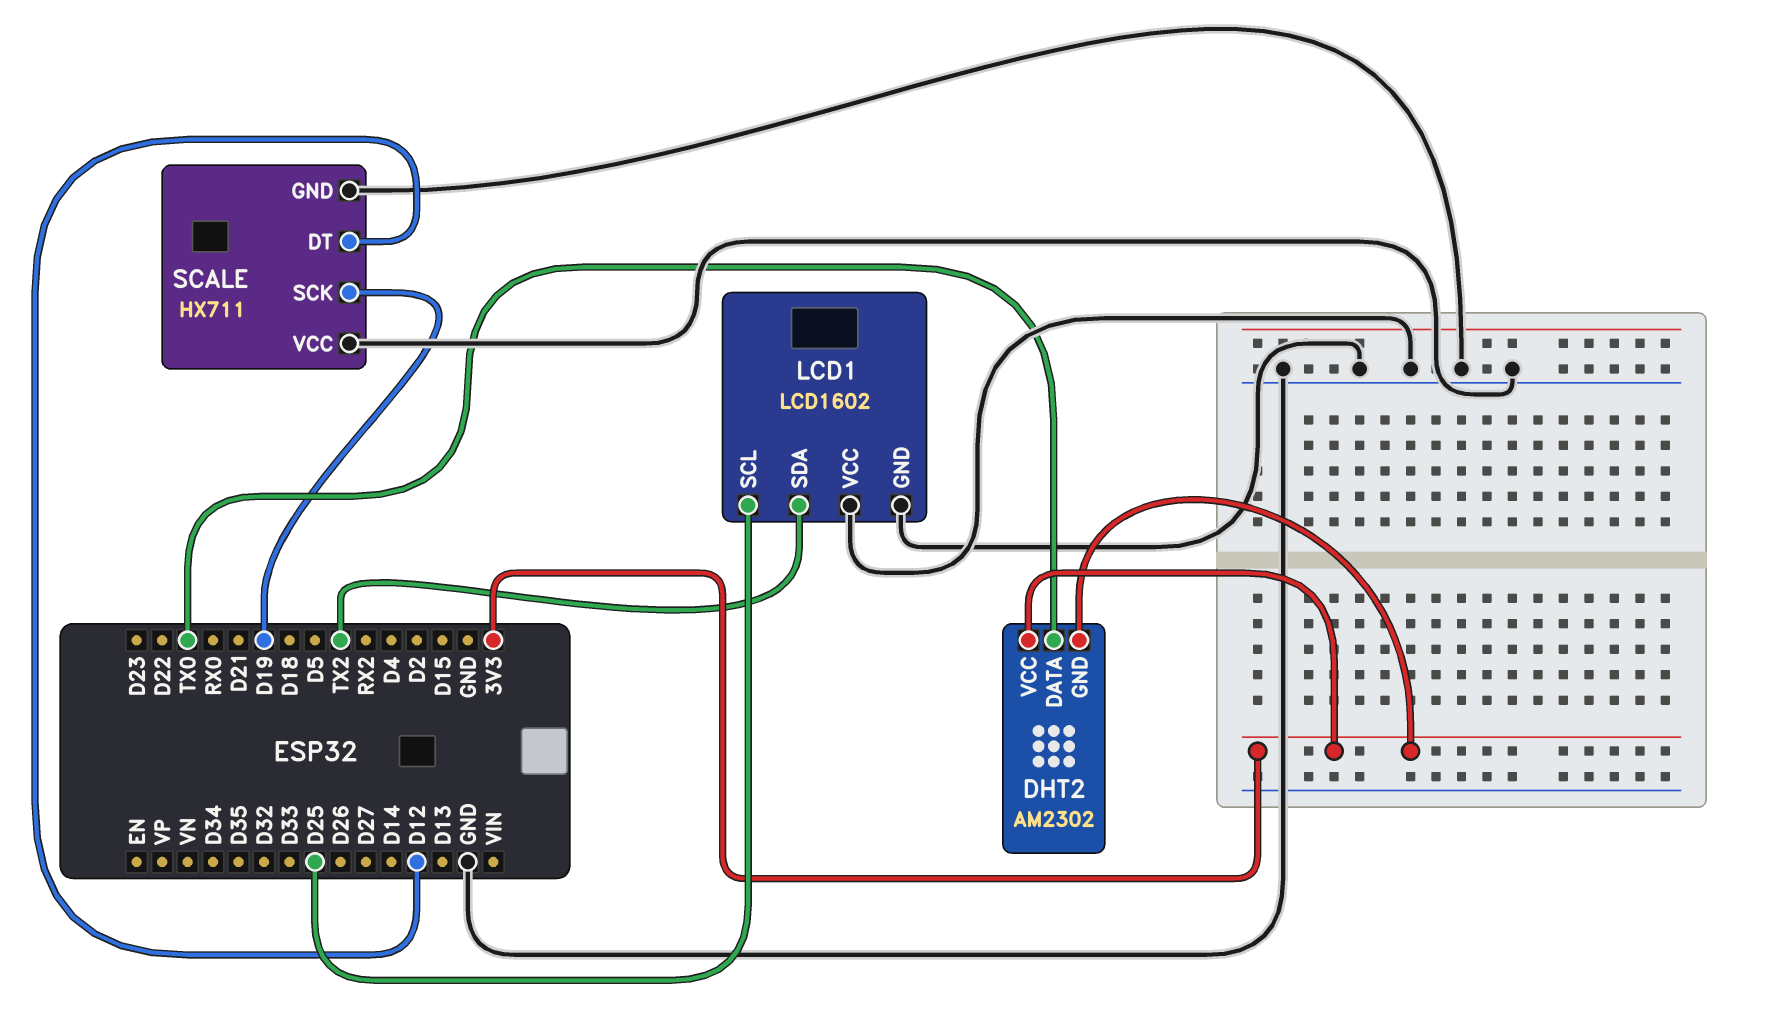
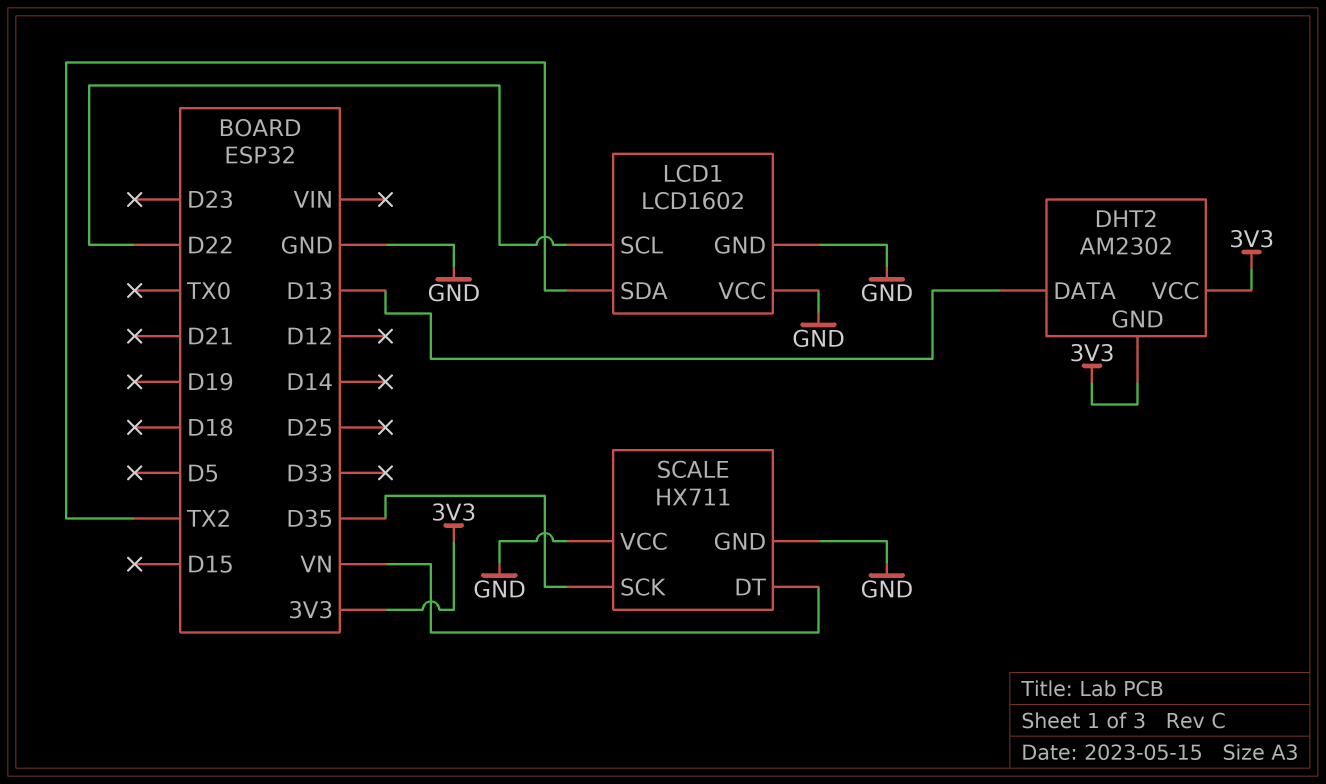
DHT2 pin DATA: TX0 -> D13
LCD1 pin SCL: D25 -> D22
SCALE pin DT: D12 -> VN
SCALE pin SCK: D19 -> D35

